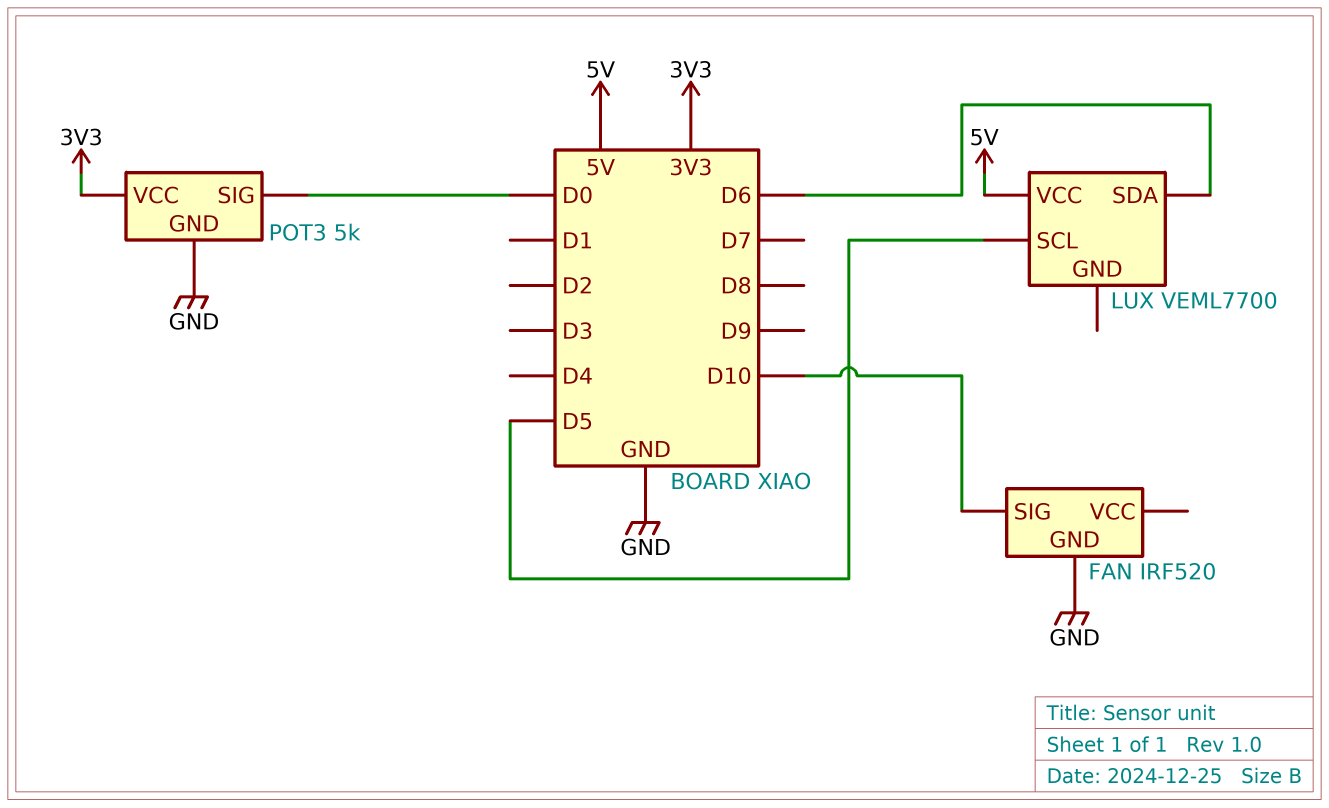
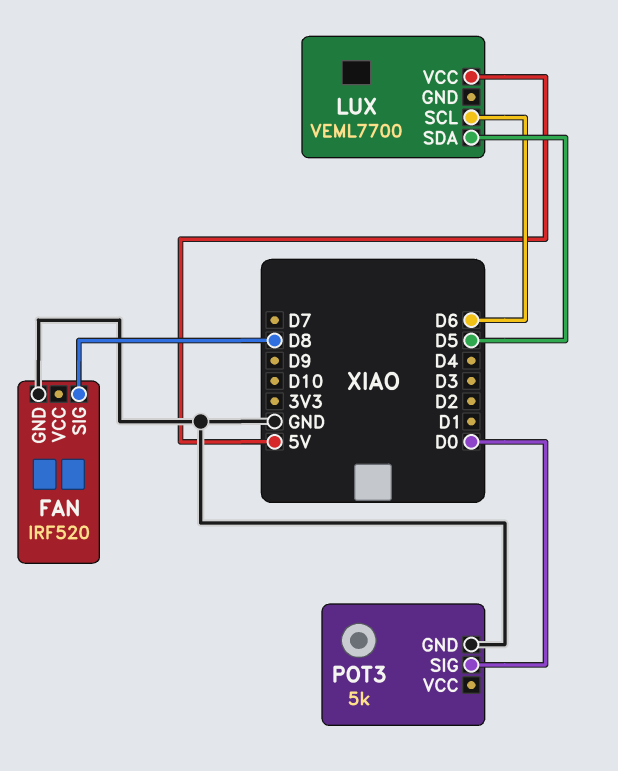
FAN pin SIG: D10 -> D8
LUX pin SCL: D5 -> D6
LUX pin SDA: D6 -> D5
POT3 pin VCC: 3V3 -> none

